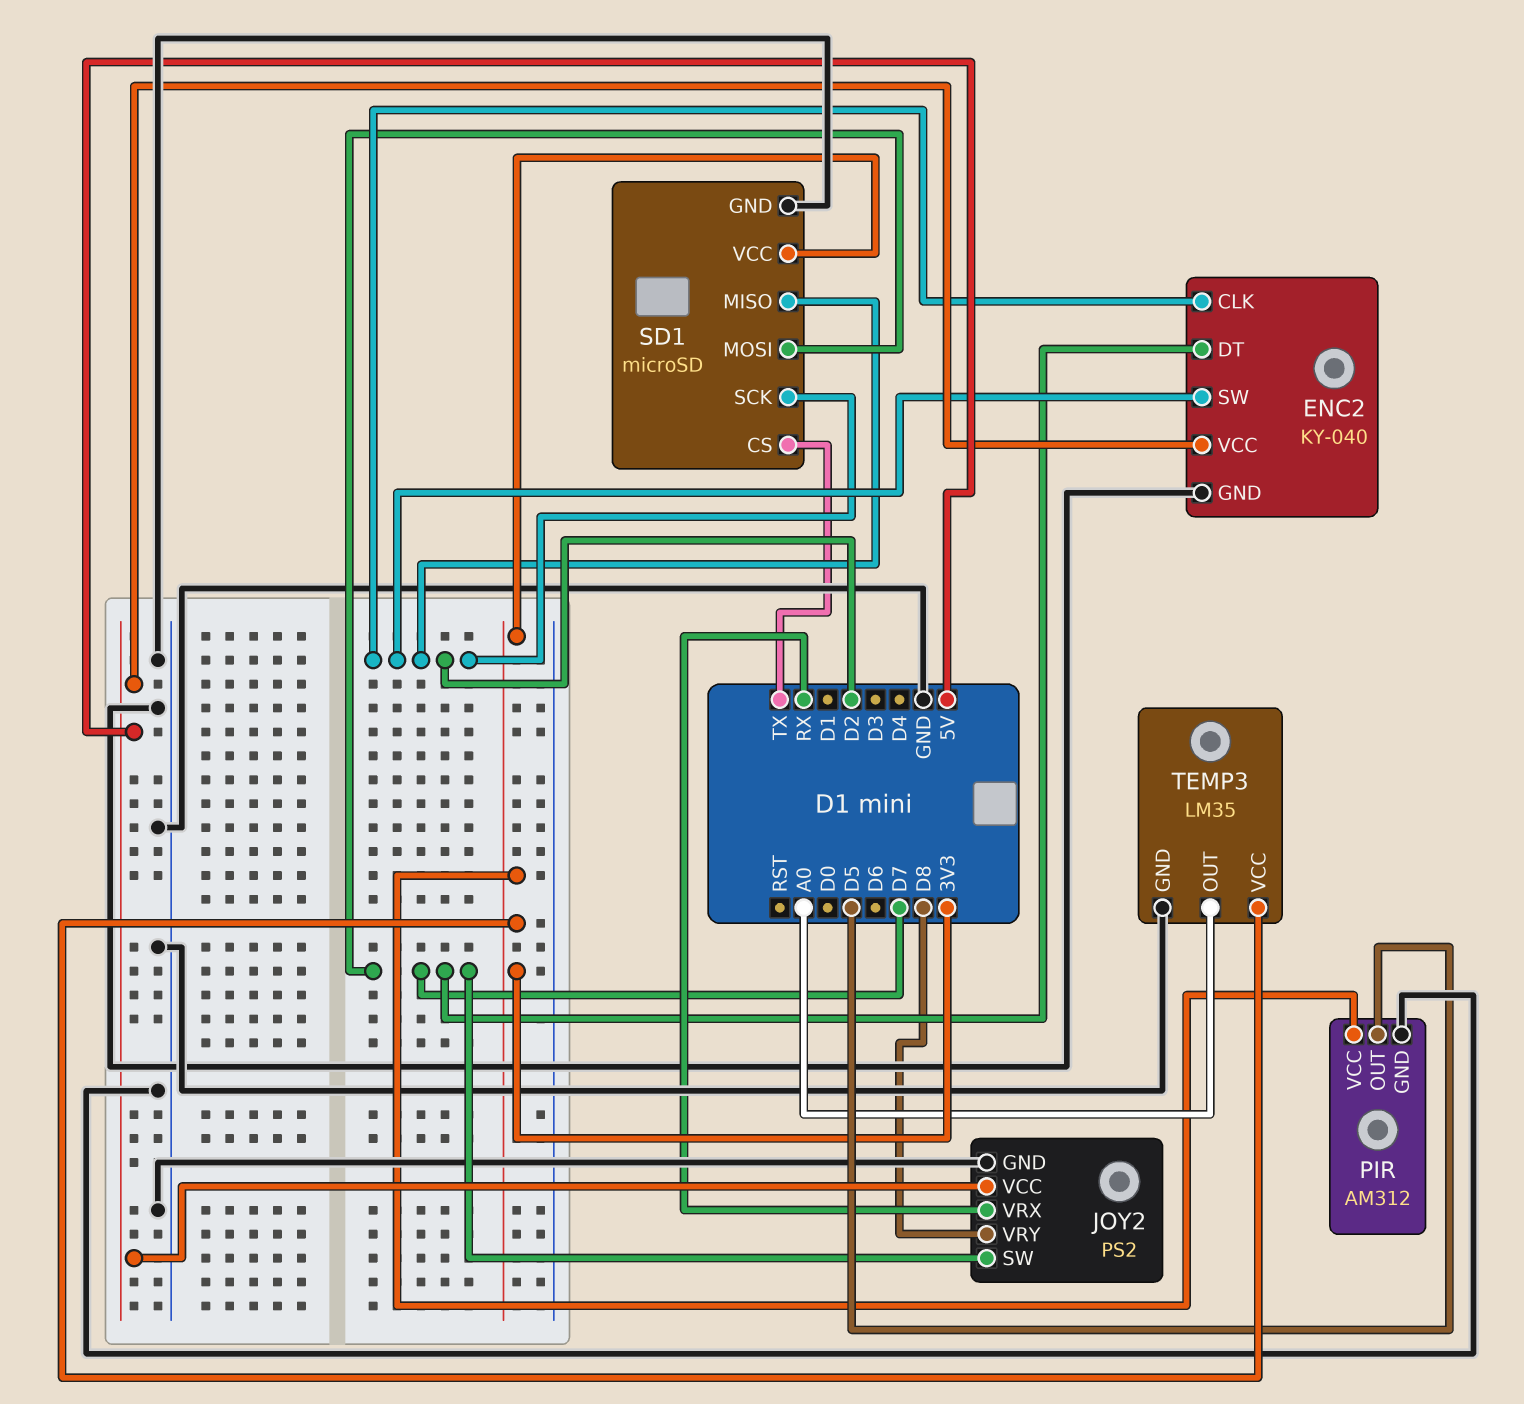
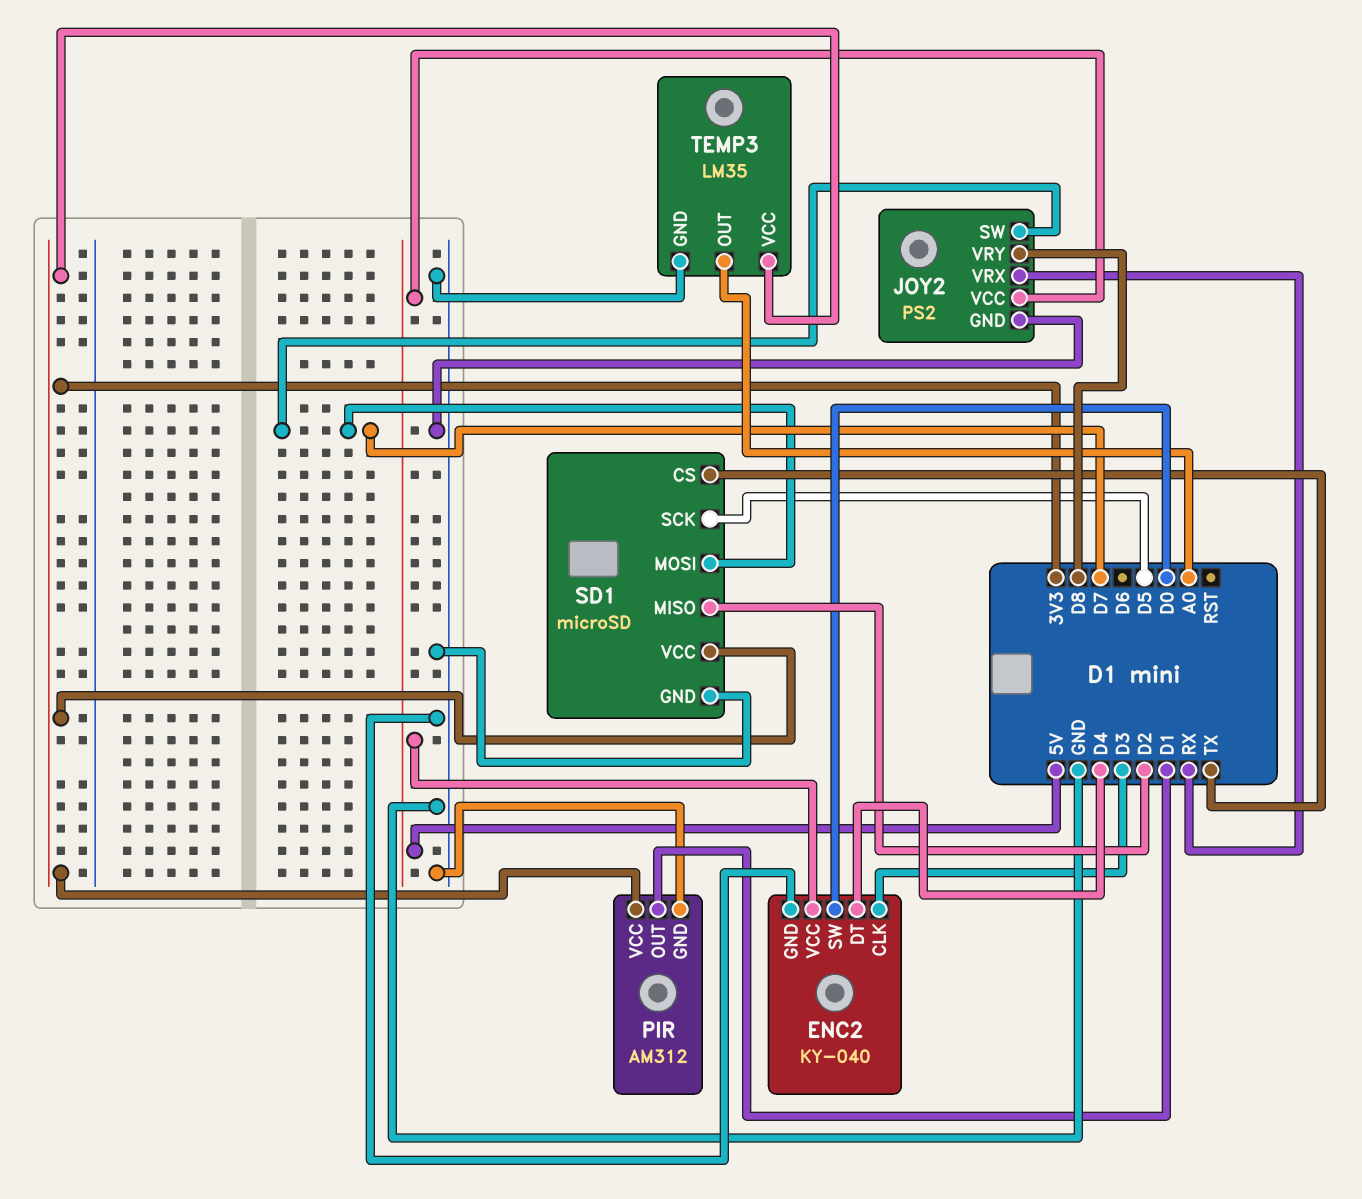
ENC2 pin CLK: D2 -> D3
ENC2 pin DT: D7 -> D4
ENC2 pin SW: D2 -> D0
PIR pin OUT: D5 -> D1
SD1 pin SCK: D2 -> D5

